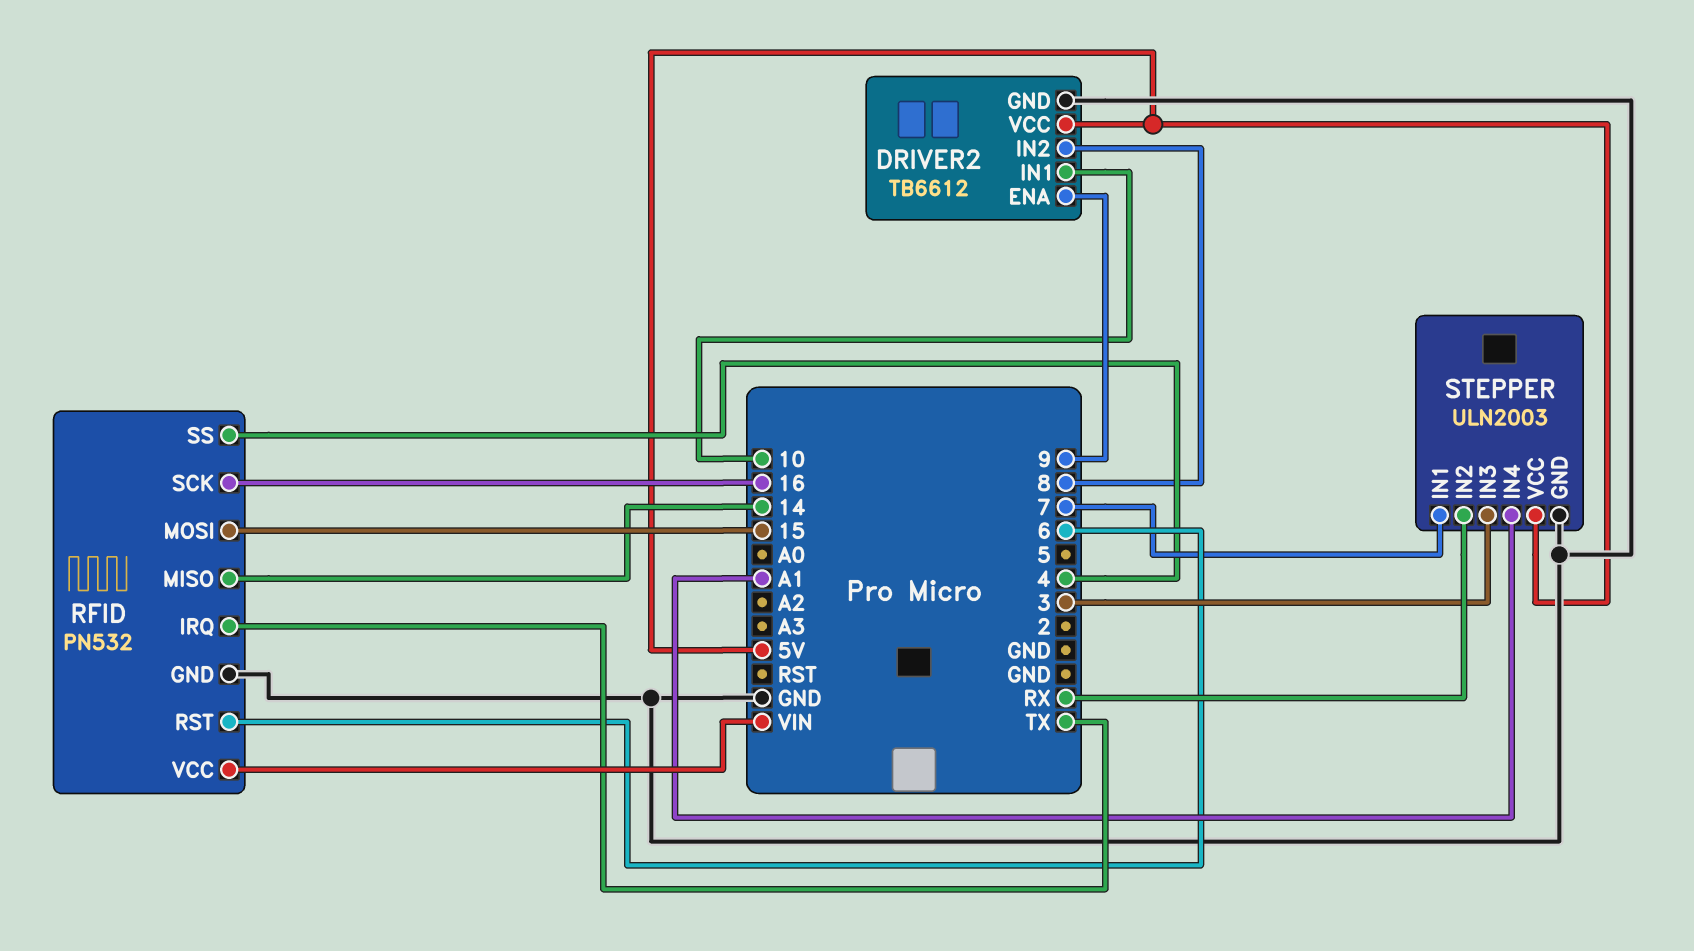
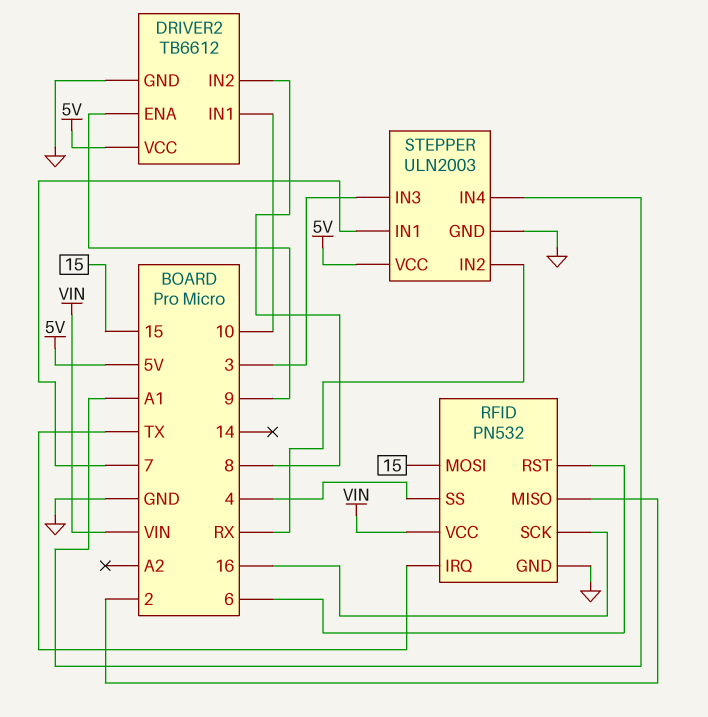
RFID pin MISO: 14 -> 2

